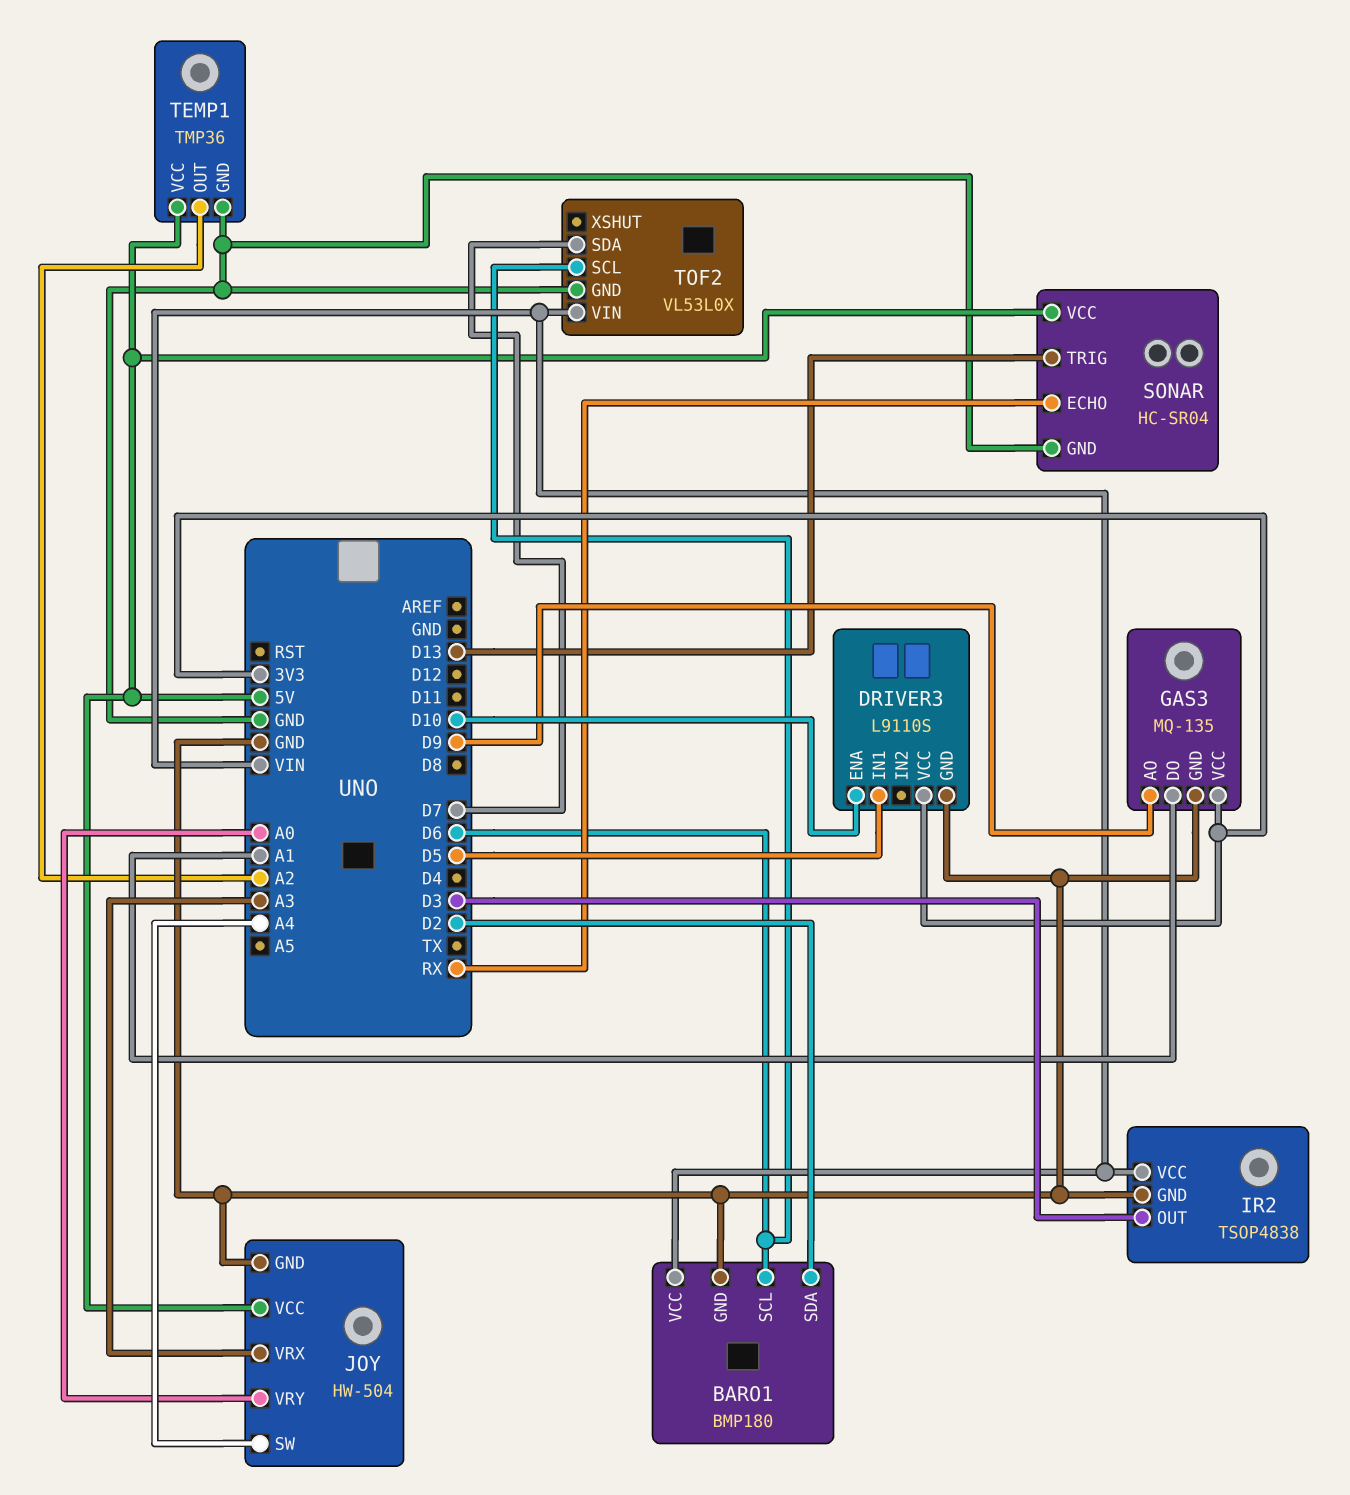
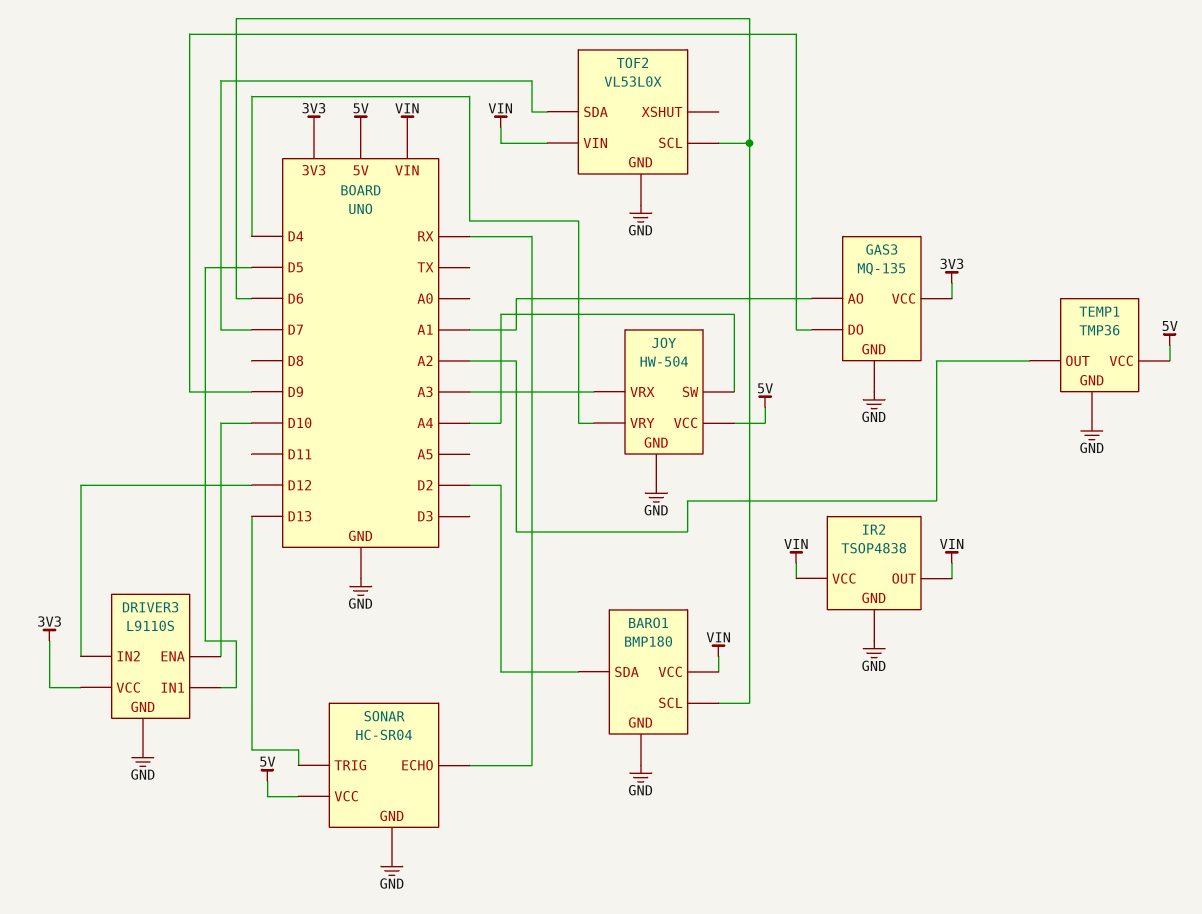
DRIVER3 pin IN2: none -> D12
GAS3 pin AO: D9 -> A1
GAS3 pin DO: A1 -> D9
IR2 pin OUT: D3 -> VIN
JOY pin VRY: A0 -> D4

